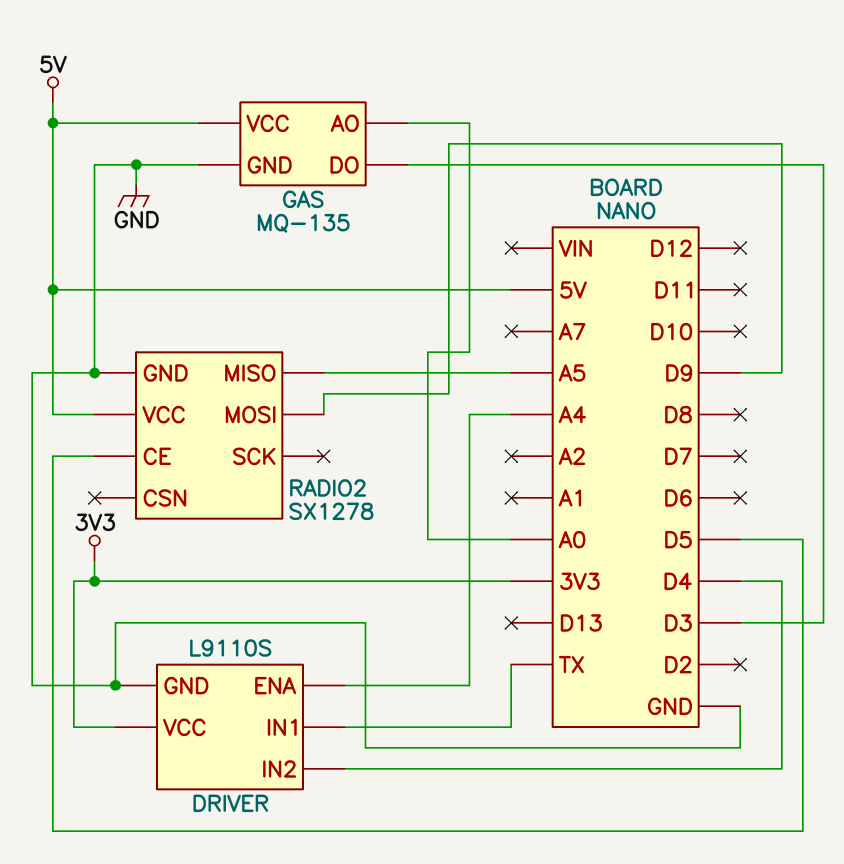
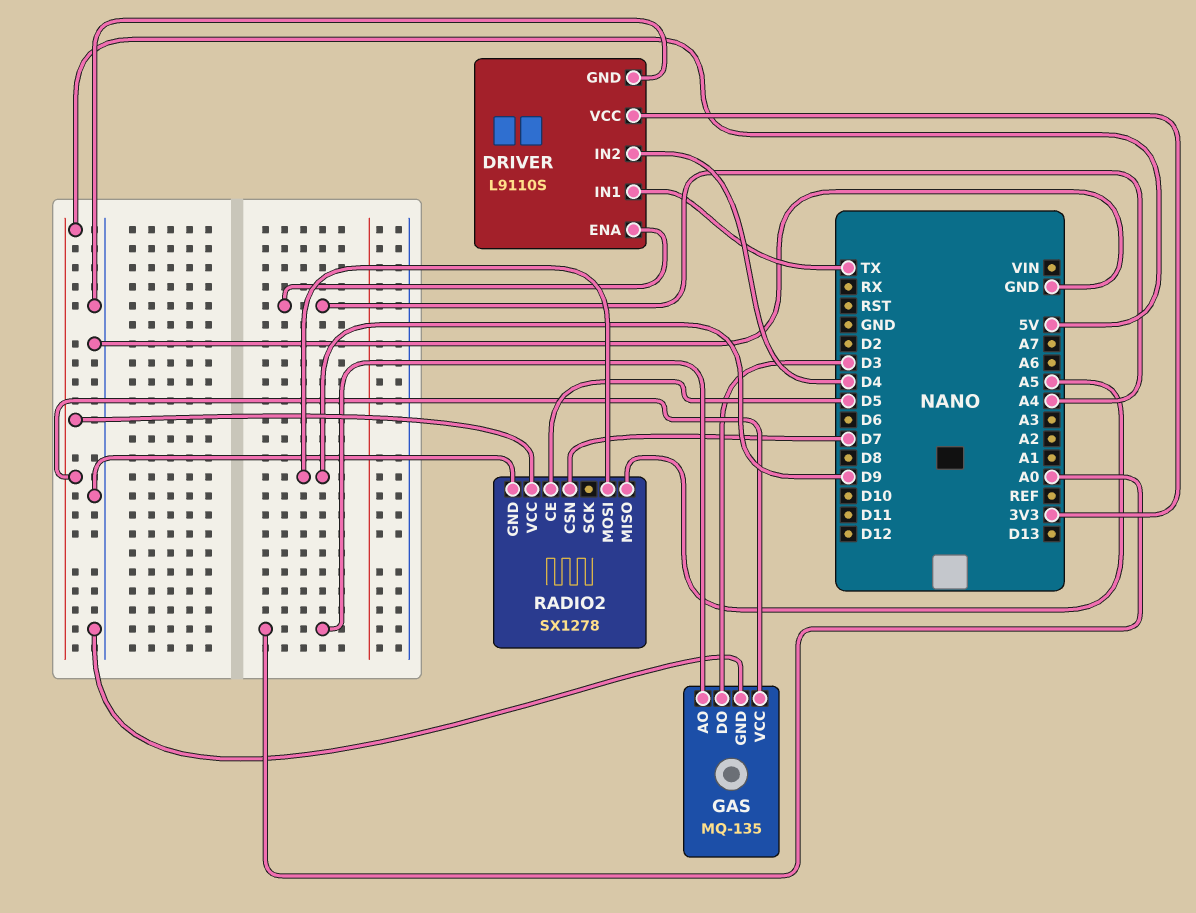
RADIO2 pin CSN: none -> D7

